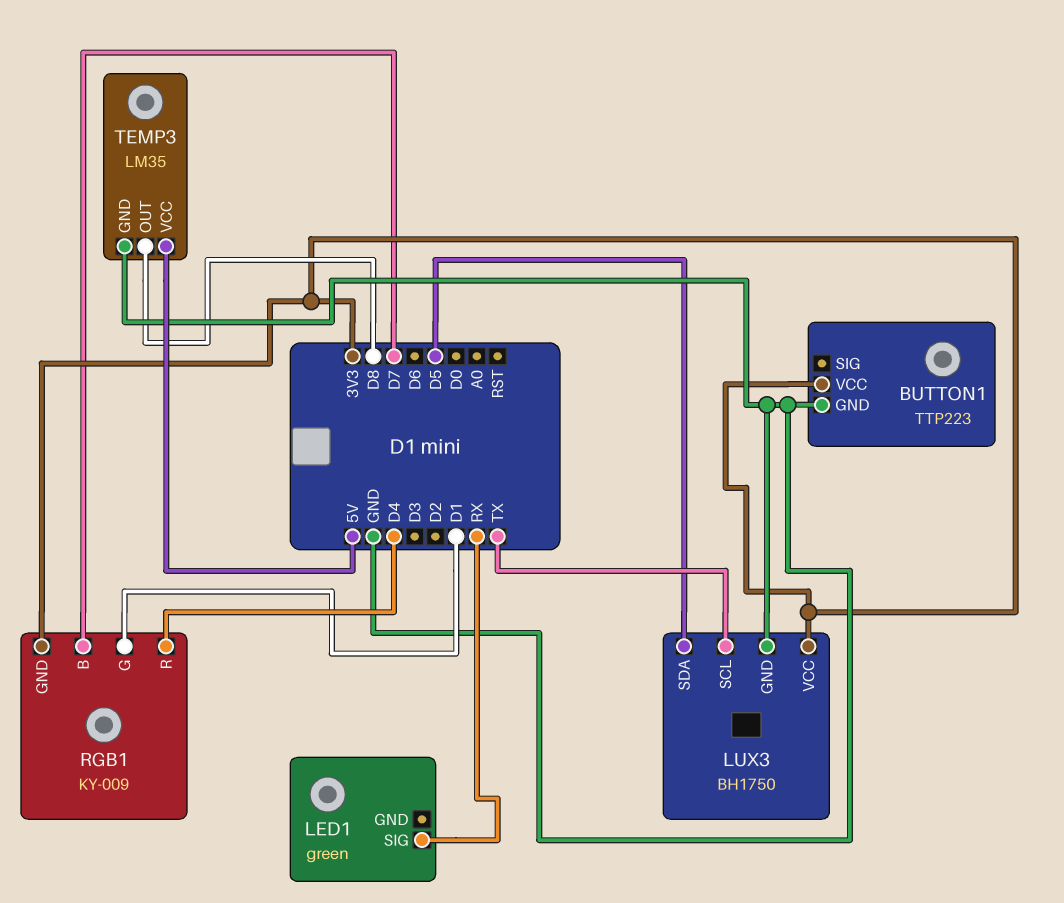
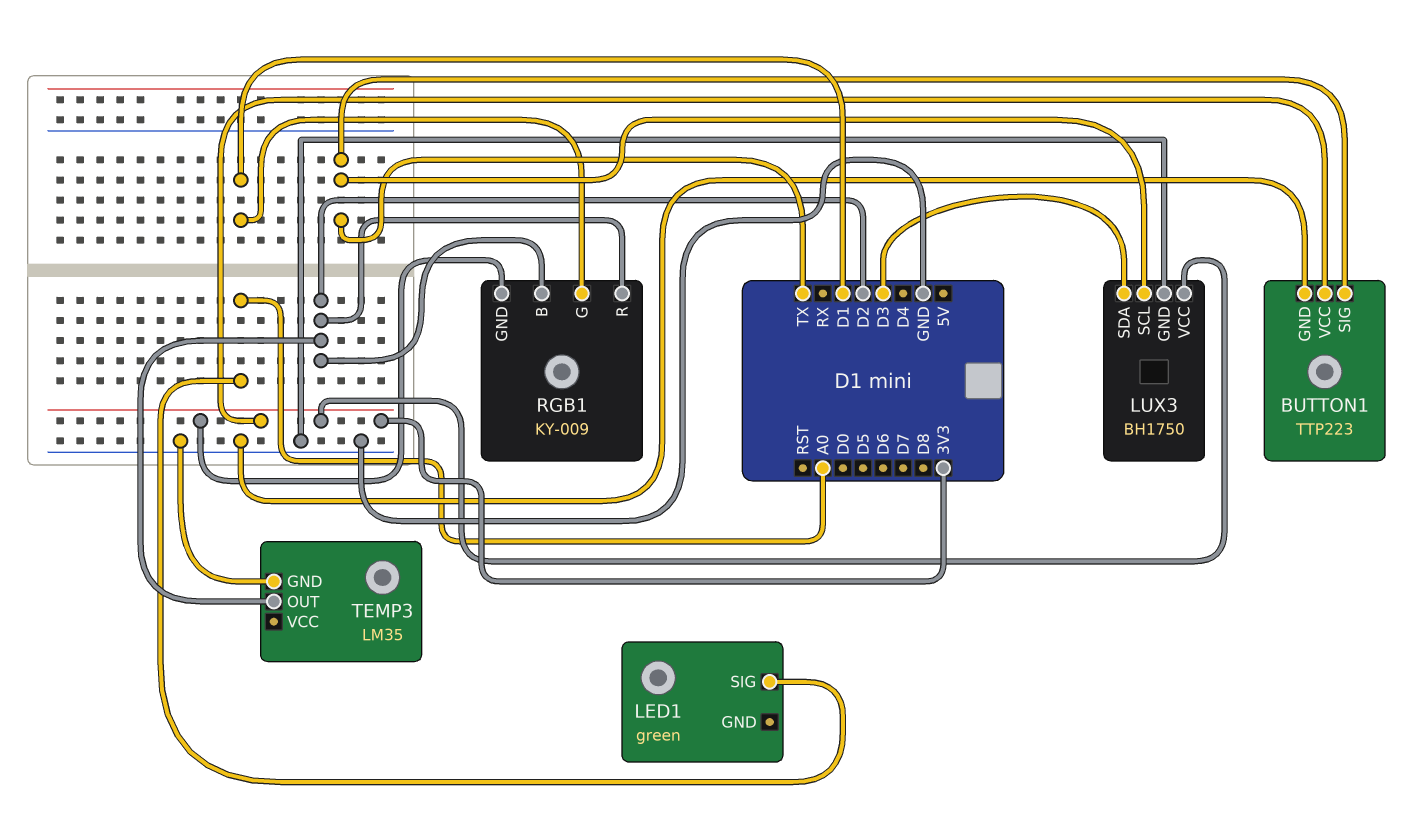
BUTTON1 pin SIG: none -> TX
LED1 pin SIG: RX -> A0
LUX3 pin SDA: D5 -> D3
RGB1 pin B: D7 -> D2
RGB1 pin R: D4 -> D2
TEMP3 pin OUT: D8 -> D2
TEMP3 pin VCC: 5V -> none

